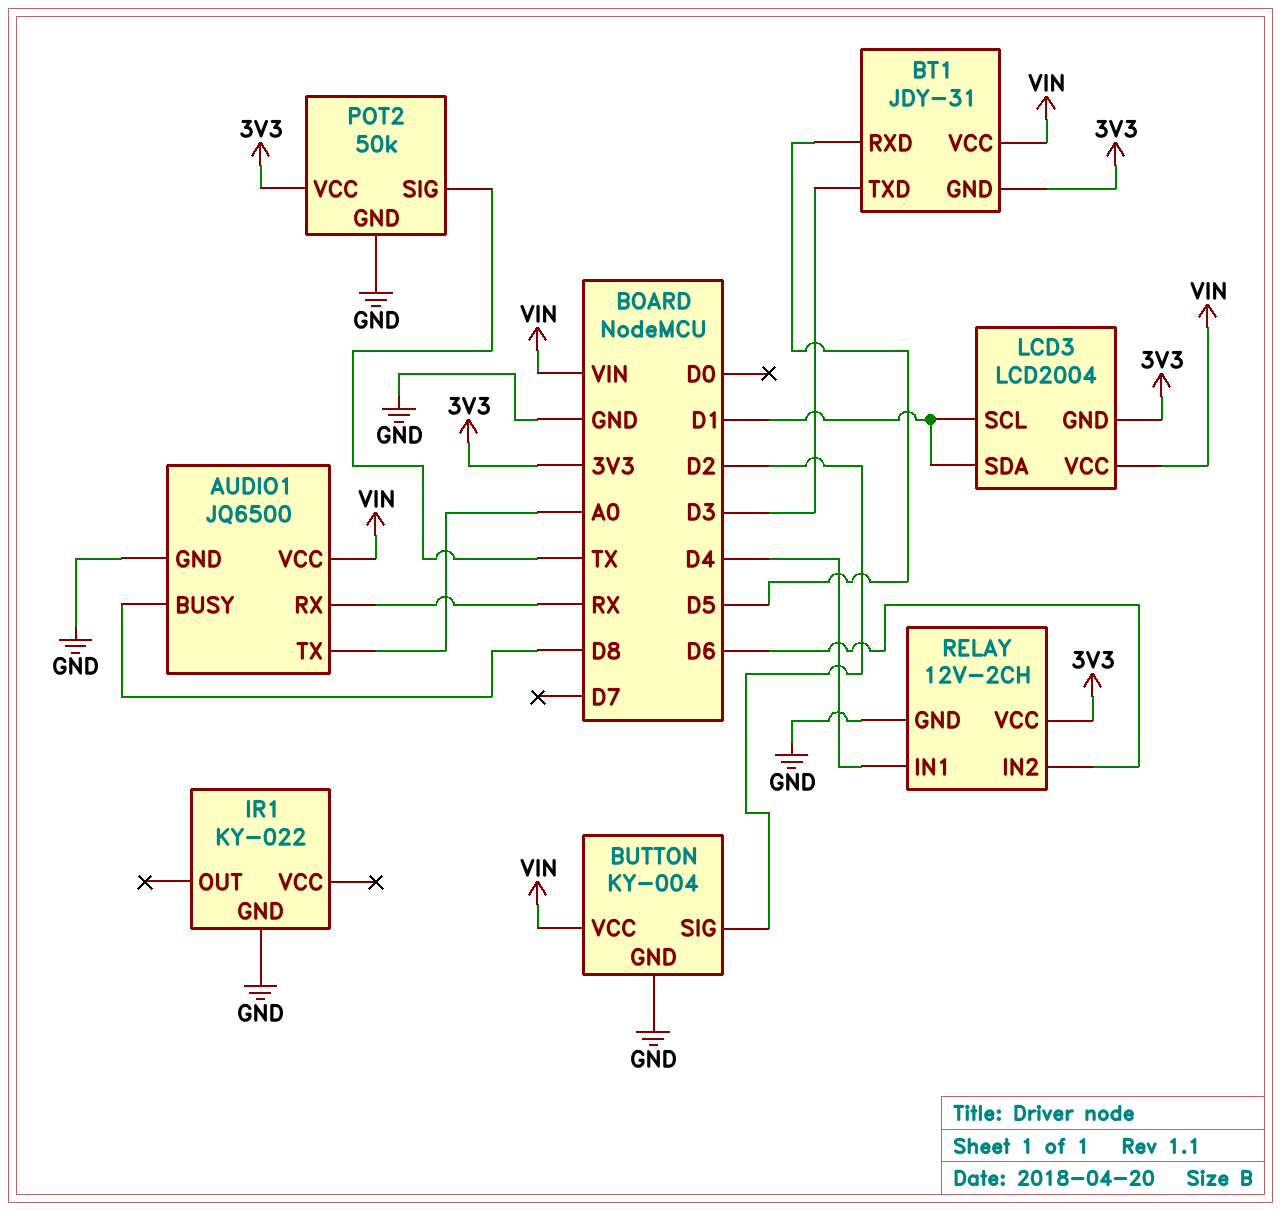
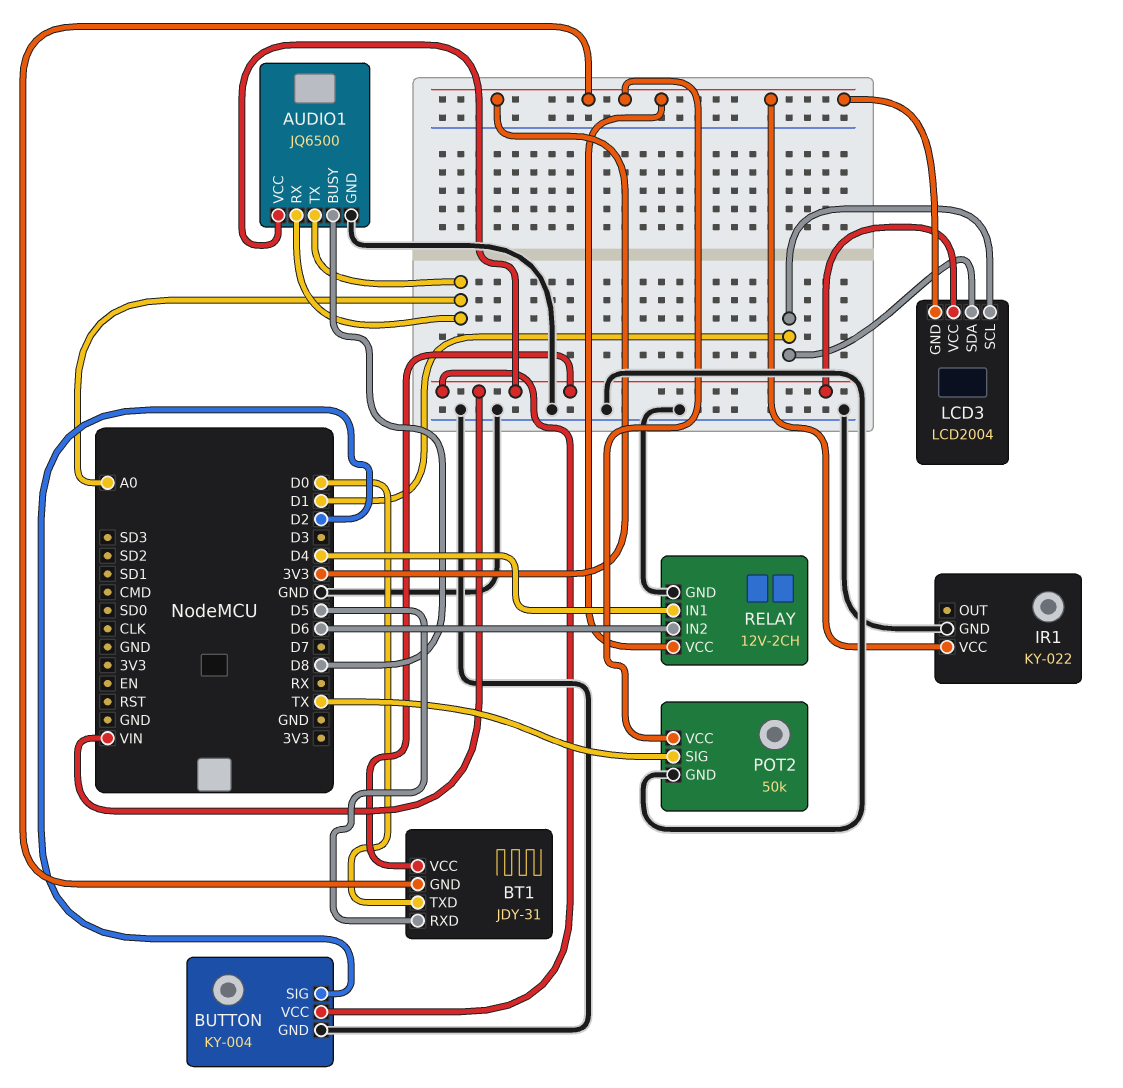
AUDIO1 pin RX: RX -> A0
BT1 pin TXD: D3 -> D0
IR1 pin VCC: none -> 3V3

